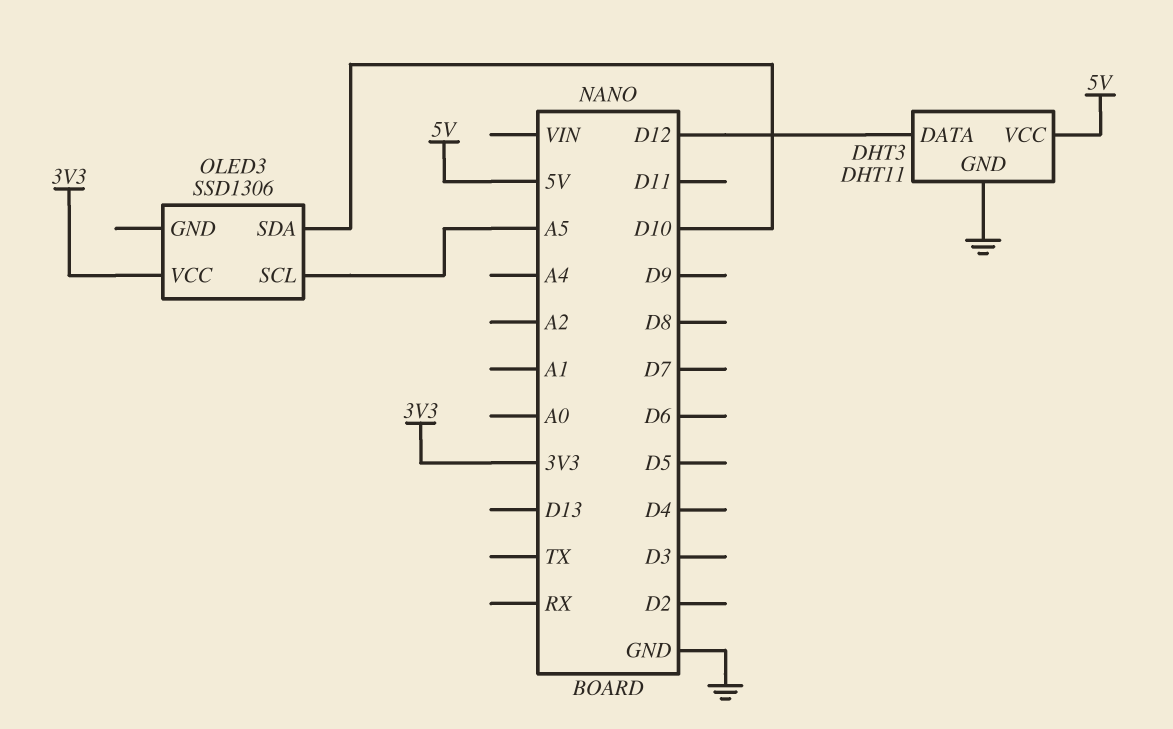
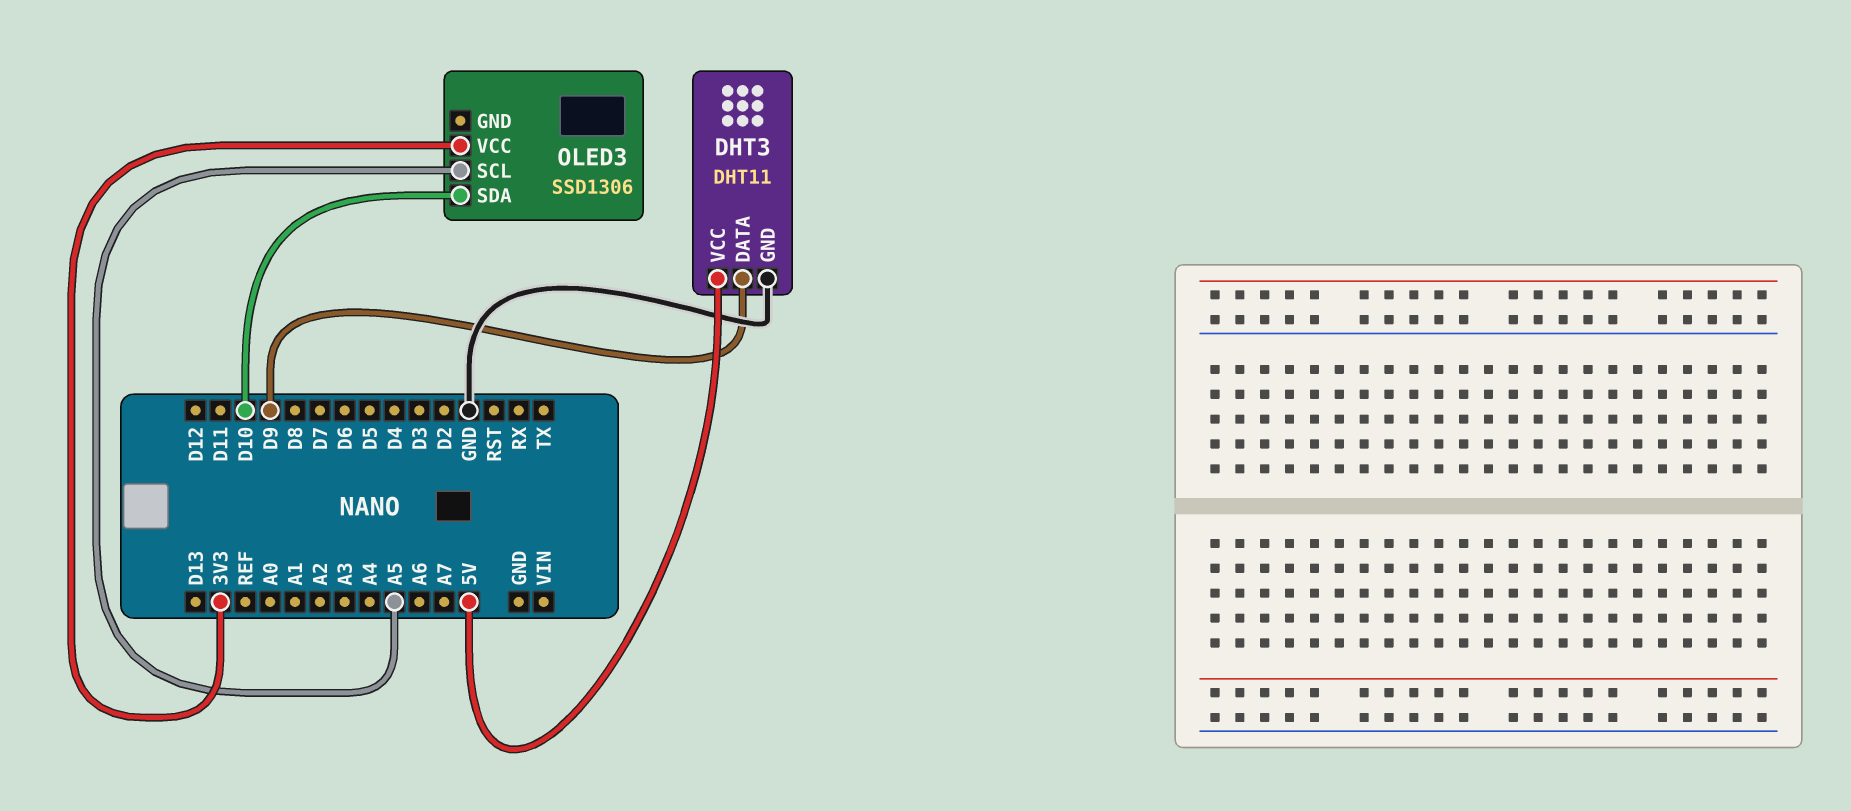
DHT3 pin DATA: D12 -> D9

